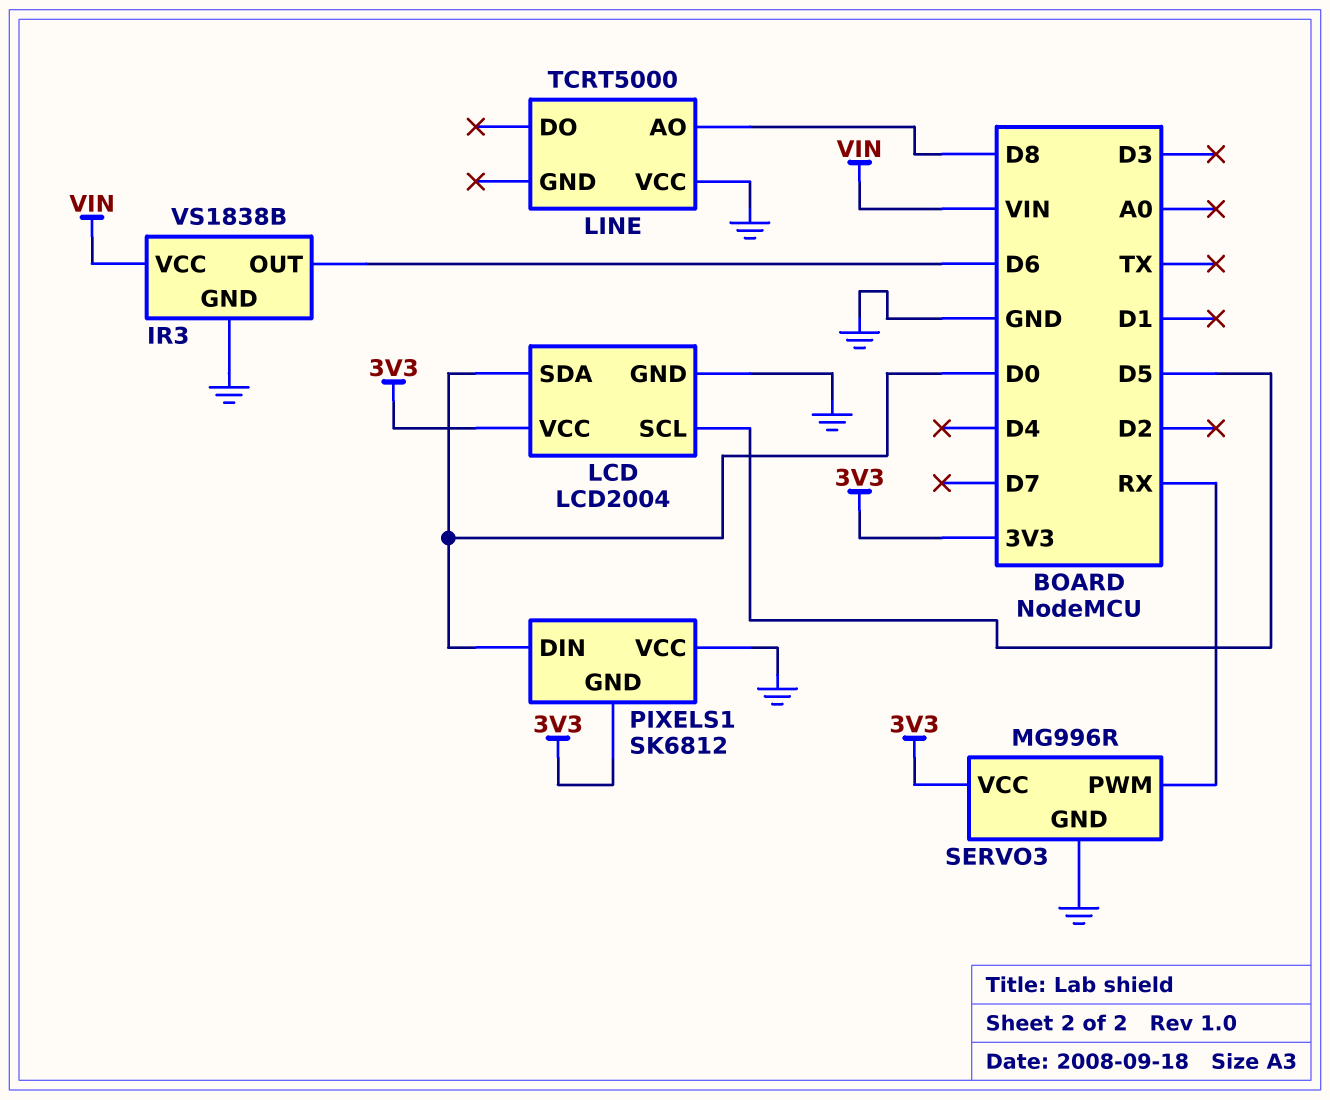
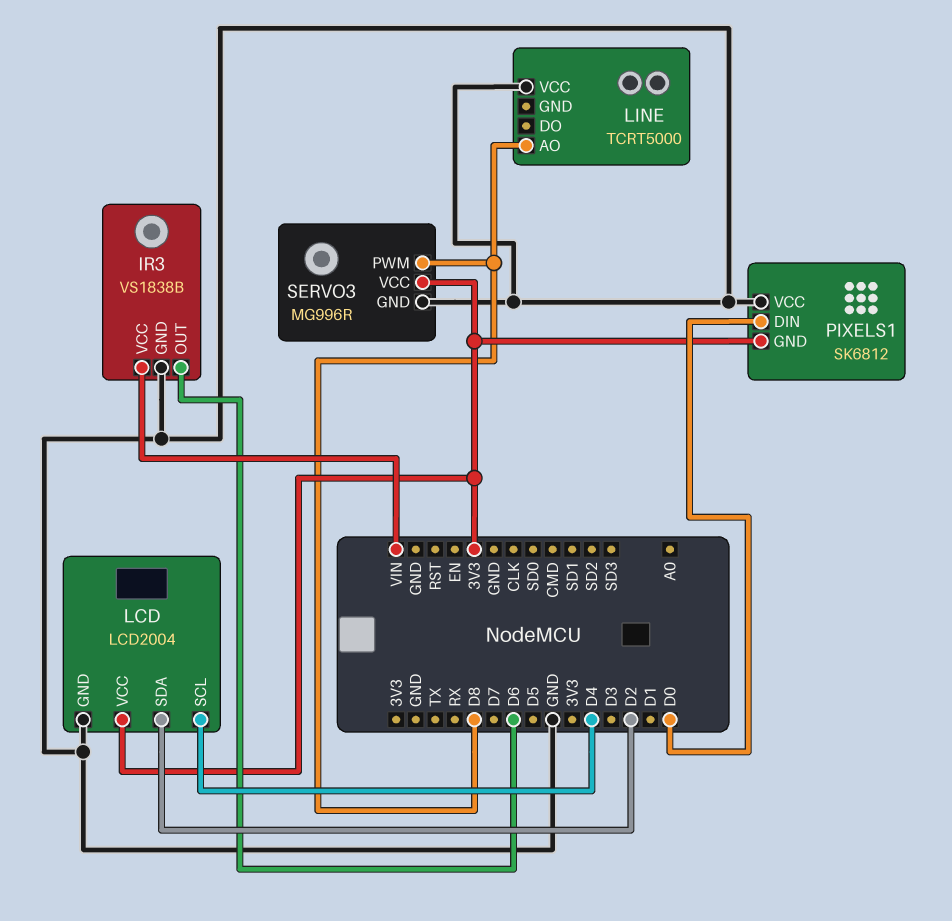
LCD pin SCL: D5 -> D4
LCD pin SDA: D0 -> D2
SERVO3 pin PWM: RX -> D8

